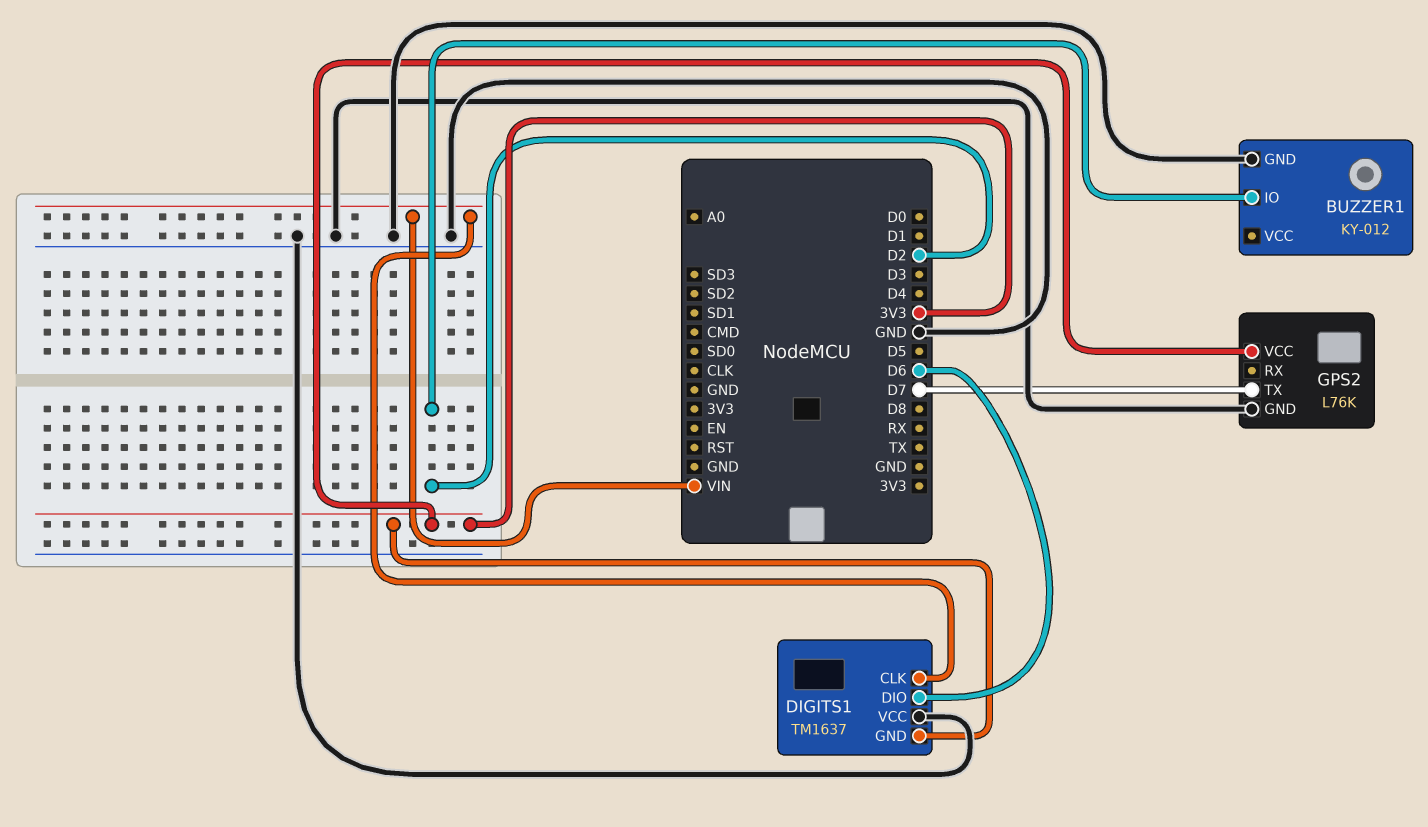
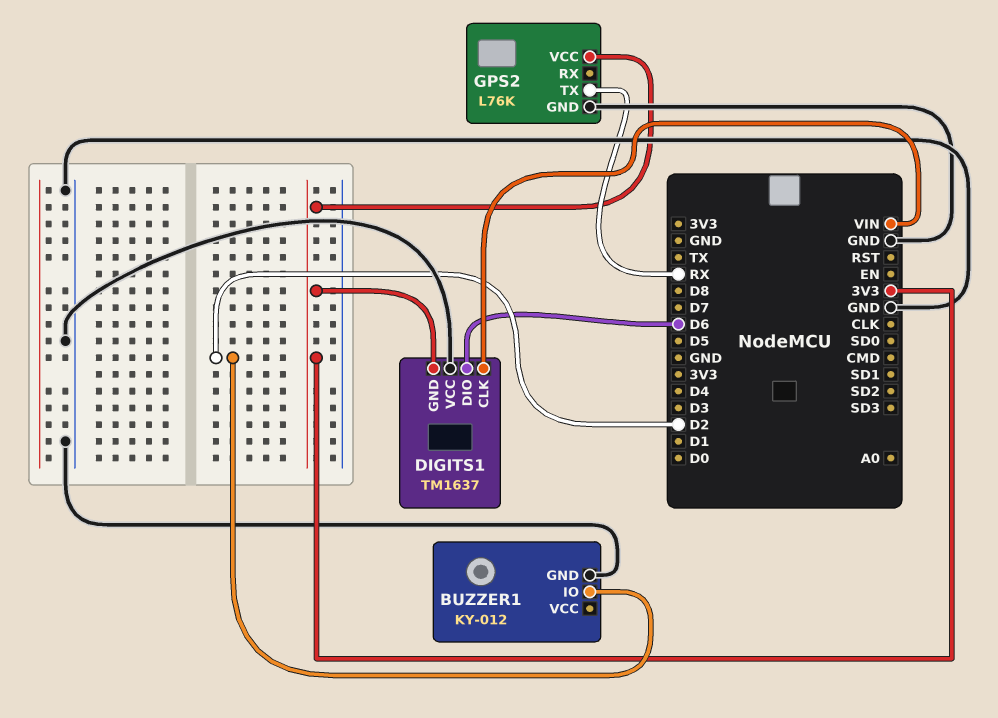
GPS2 pin TX: D7 -> RX

